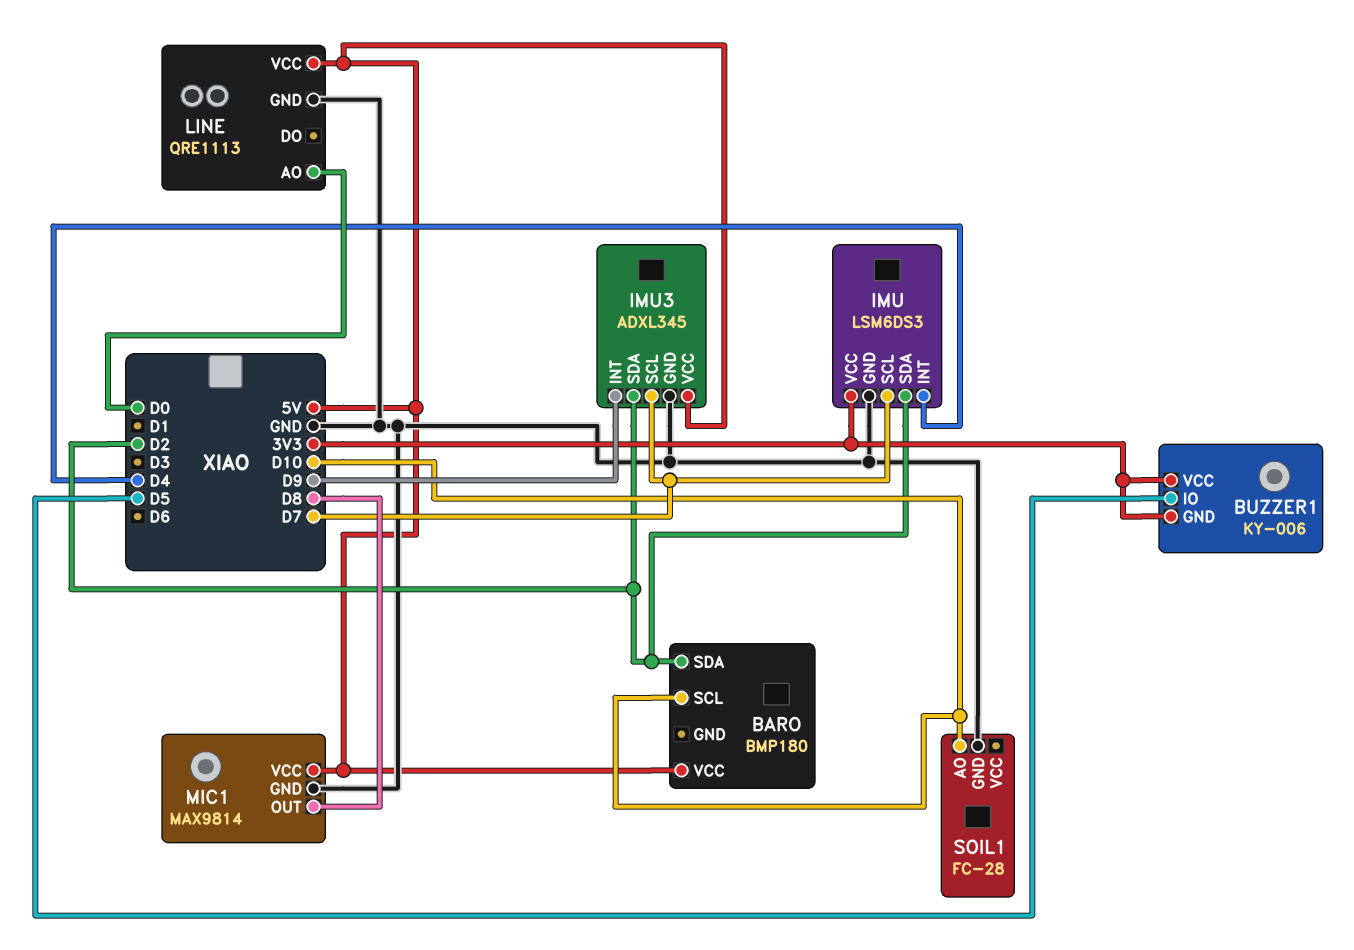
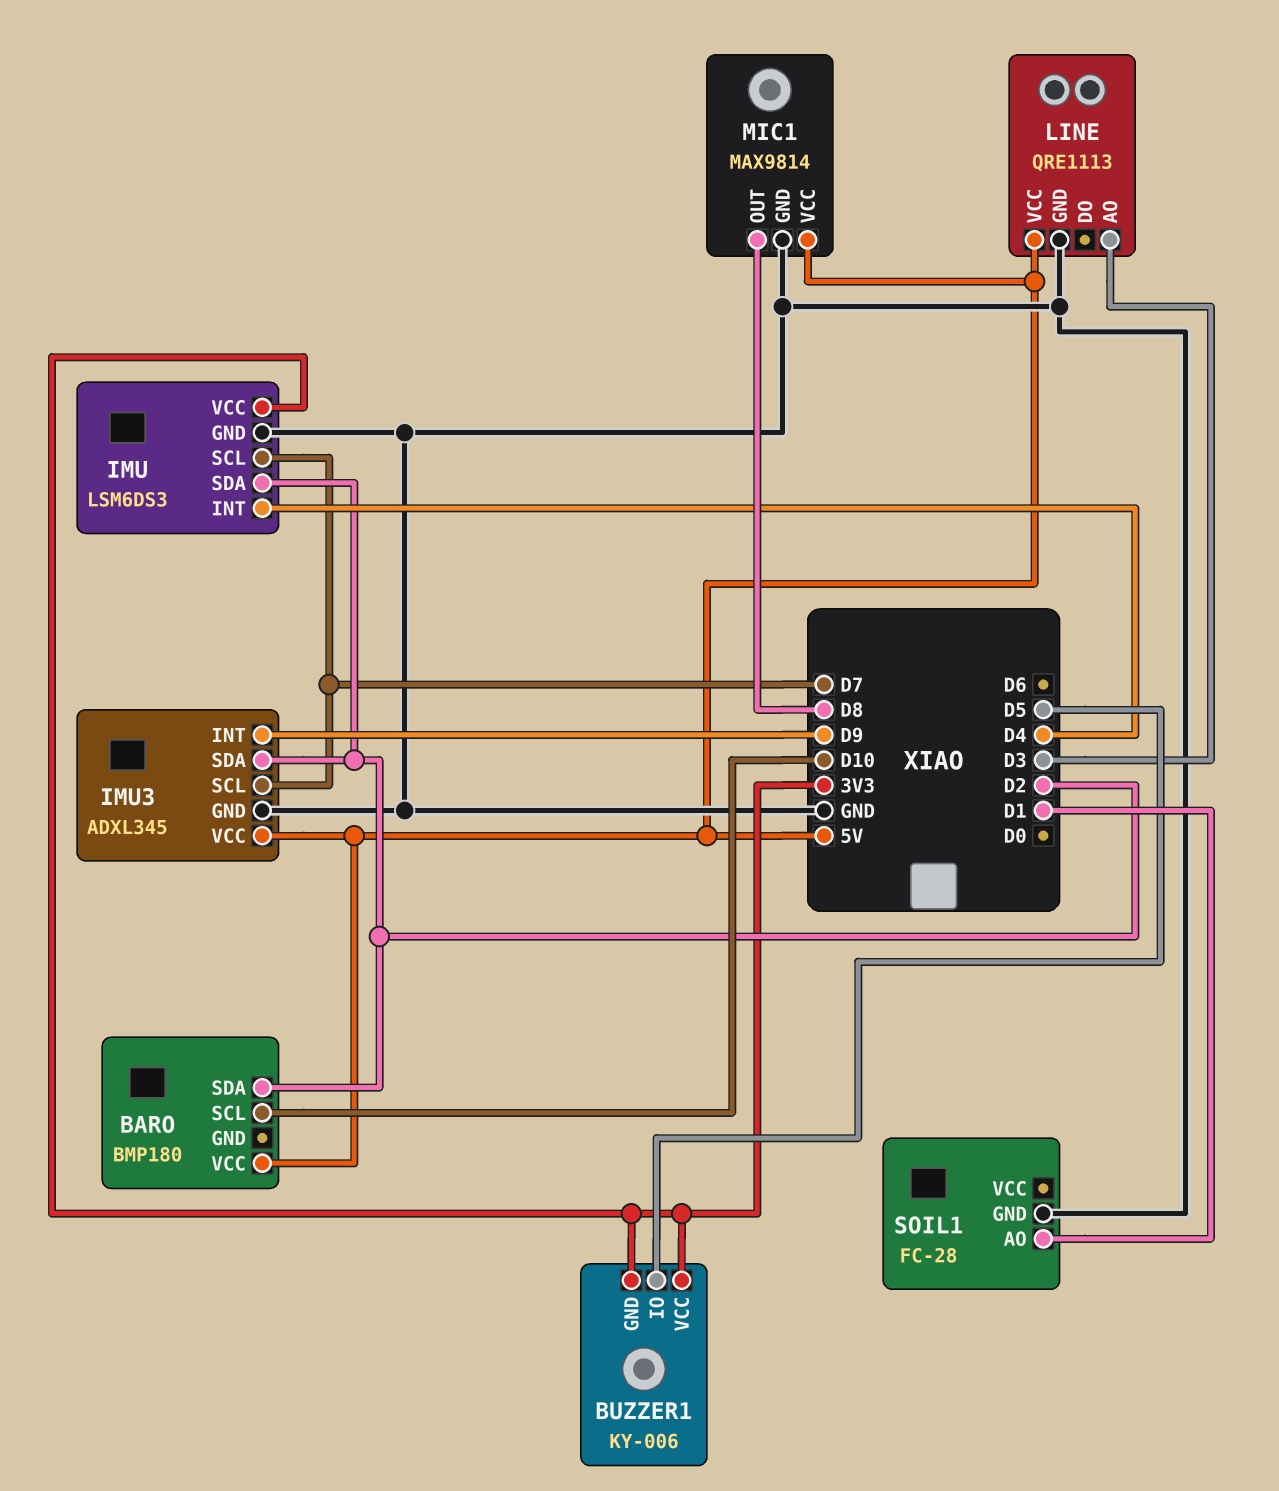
LINE pin AO: D0 -> D3
SOIL1 pin AO: D10 -> D1

